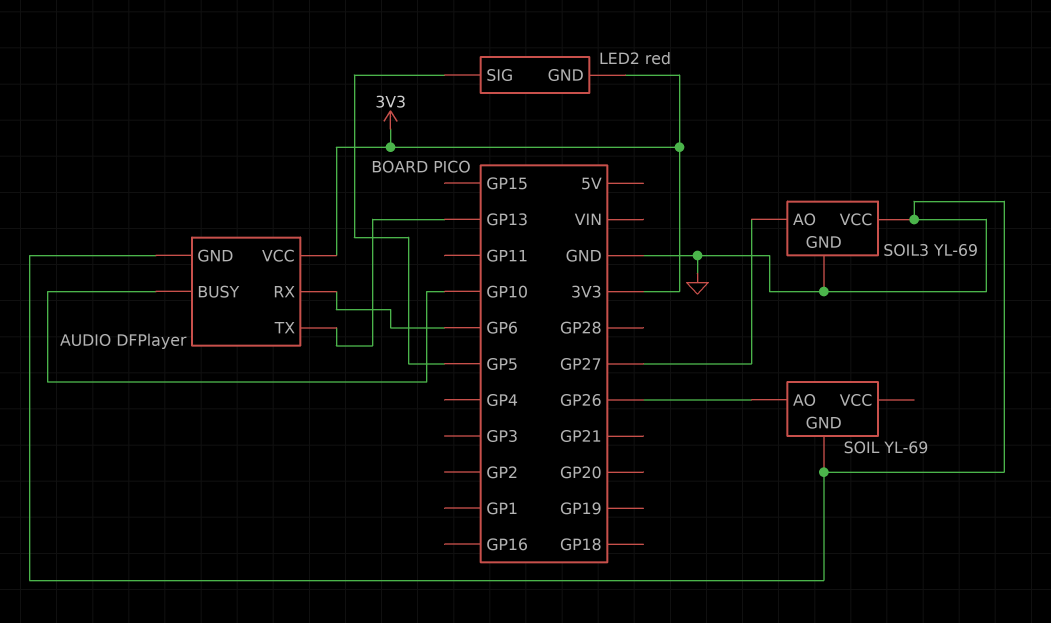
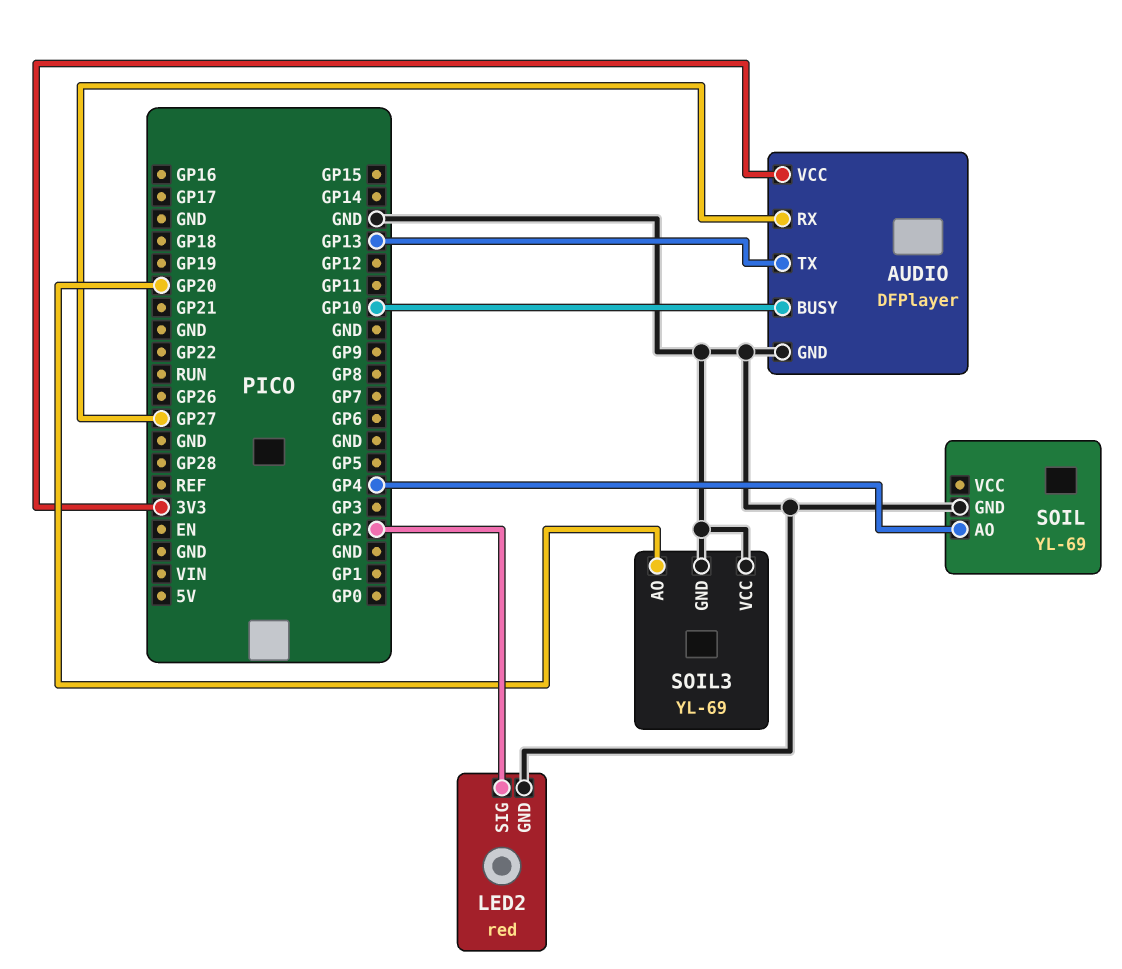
AUDIO pin RX: GP6 -> GP27
LED2 pin GND: 3V3 -> GND
LED2 pin SIG: GP5 -> GP2
SOIL pin AO: GP26 -> GP4
SOIL3 pin AO: GP27 -> GP20

